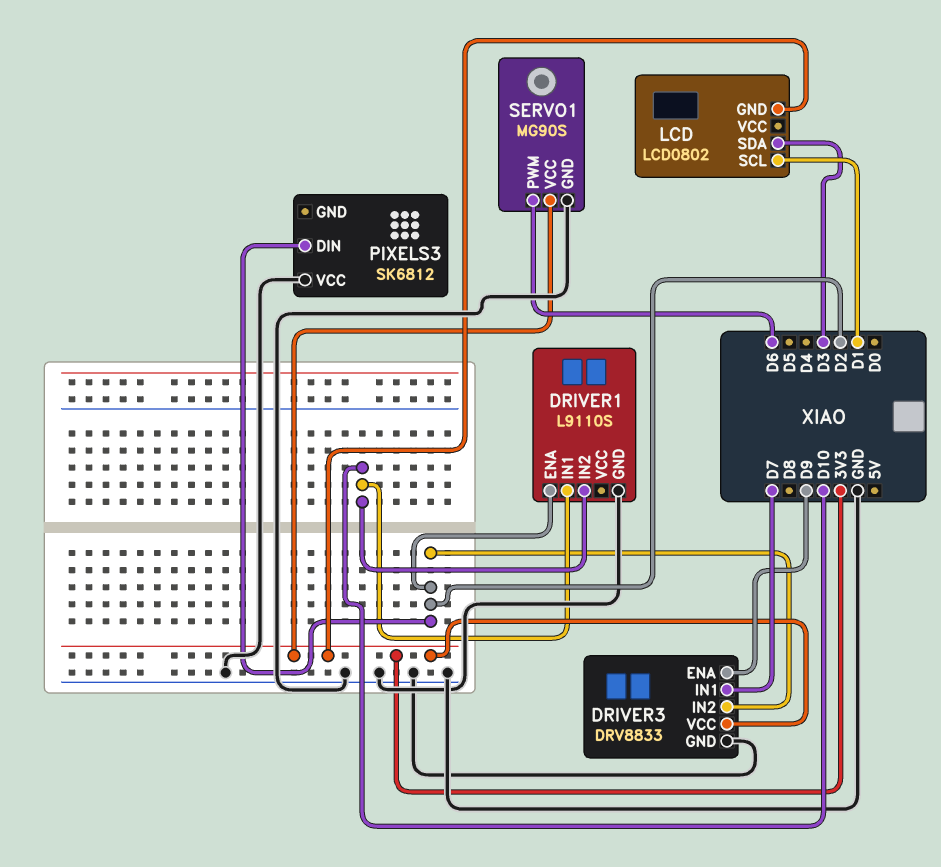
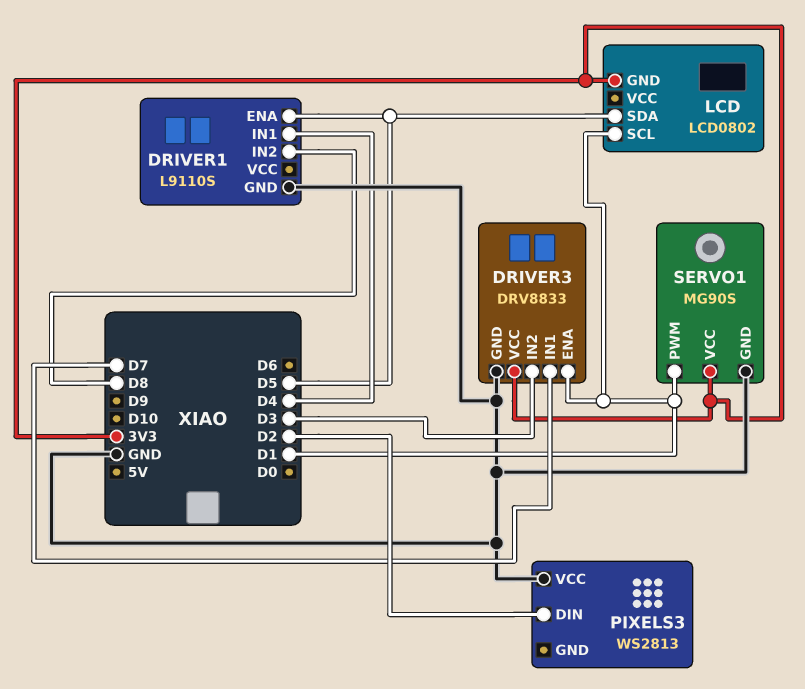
DRIVER1 pin ENA: D2 -> D5
DRIVER1 pin IN1: D10 -> D4
DRIVER1 pin IN2: D10 -> D8
DRIVER3 pin ENA: D9 -> D1
DRIVER3 pin IN2: D2 -> D3
LCD pin SDA: D3 -> D5
PIXELS3: SK6812 -> WS2813
SERVO1 pin PWM: D6 -> D1

